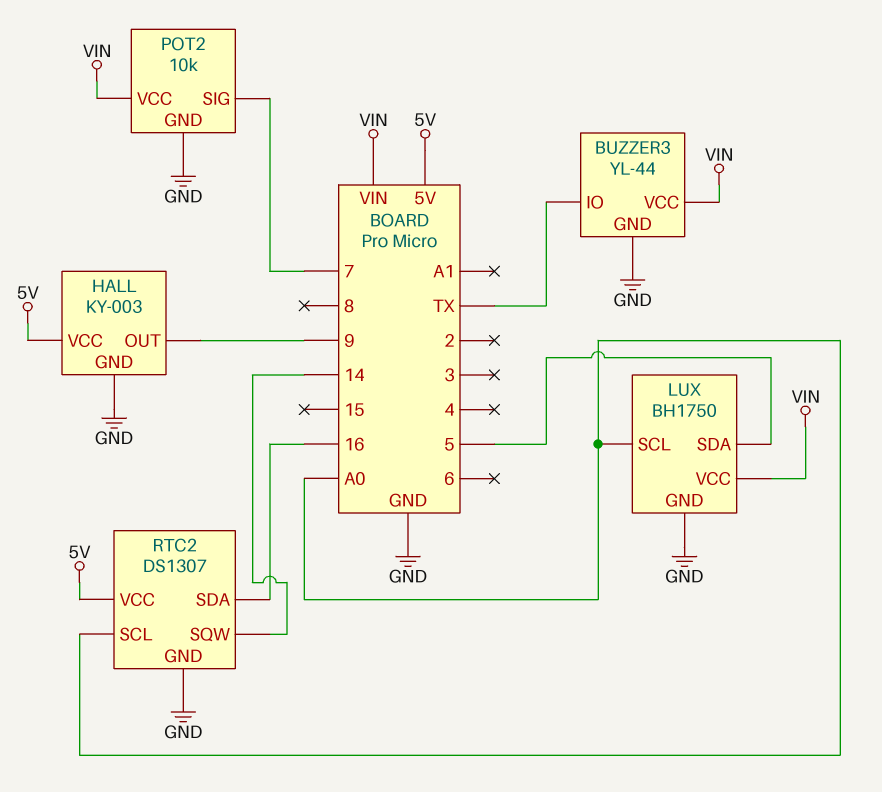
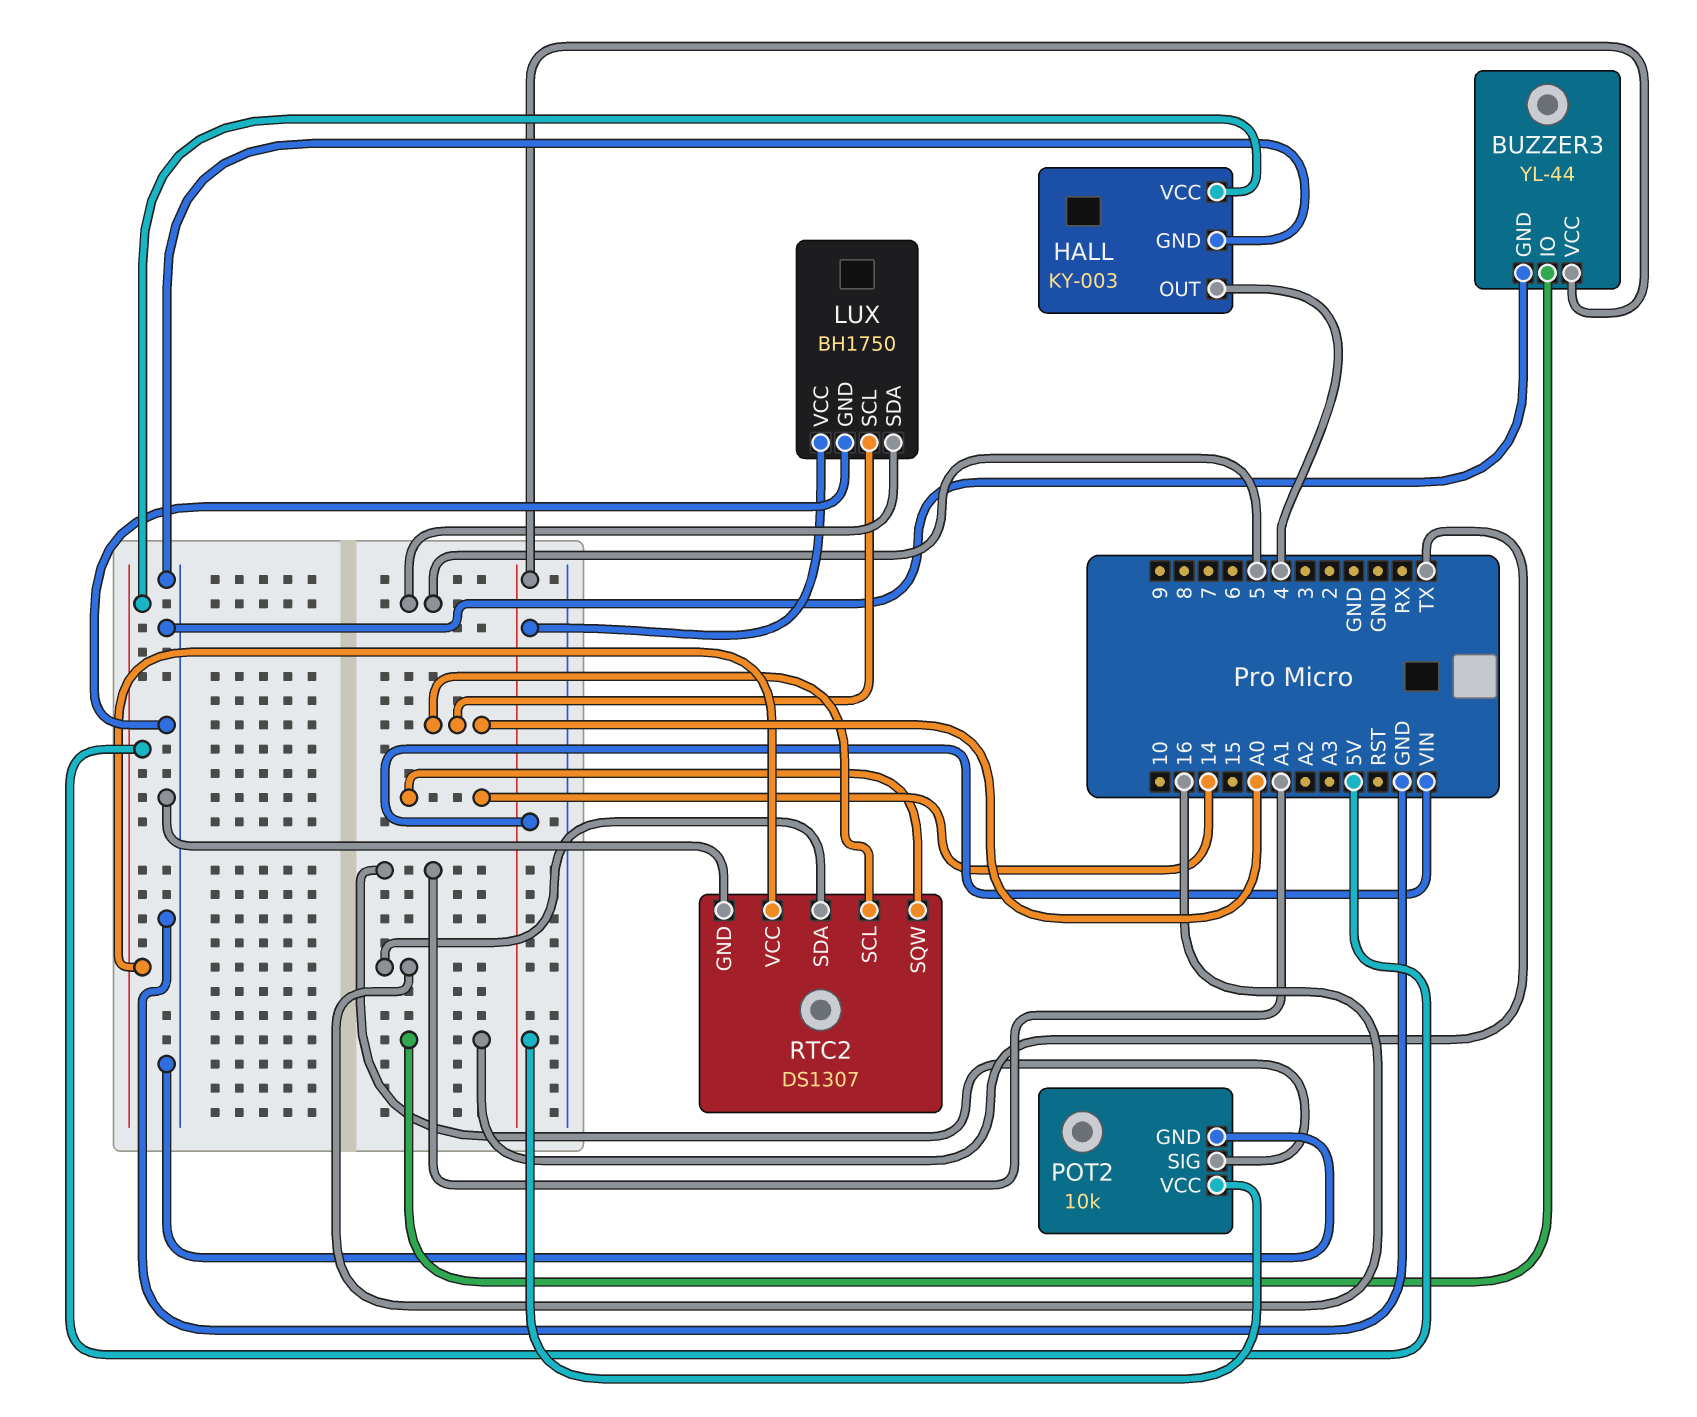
HALL pin OUT: 9 -> 4
POT2 pin SIG: 7 -> A1

